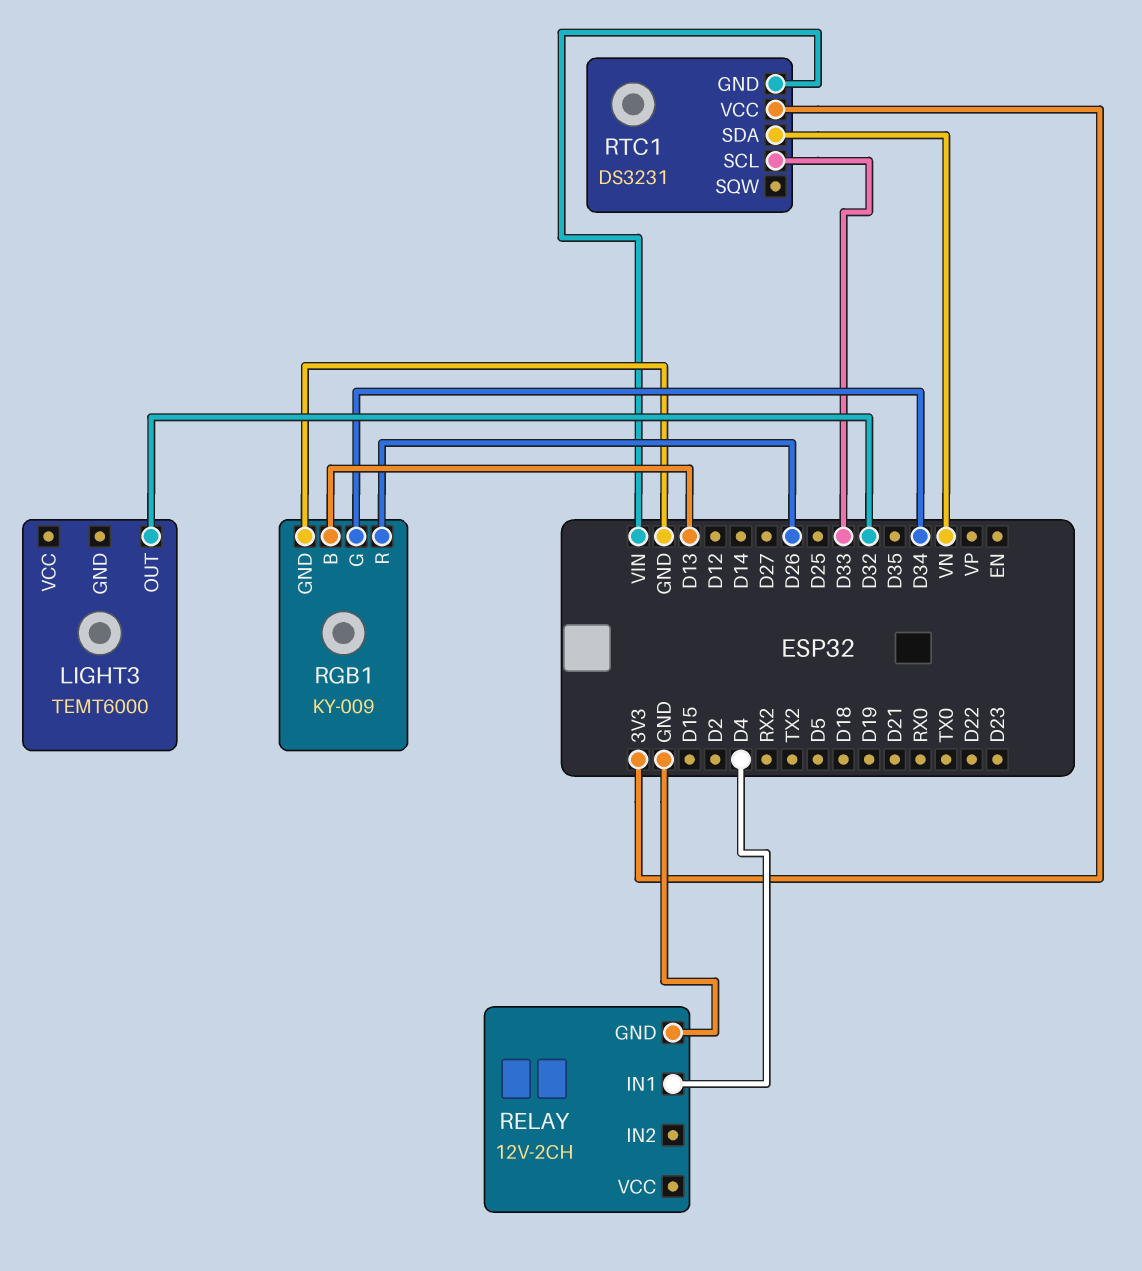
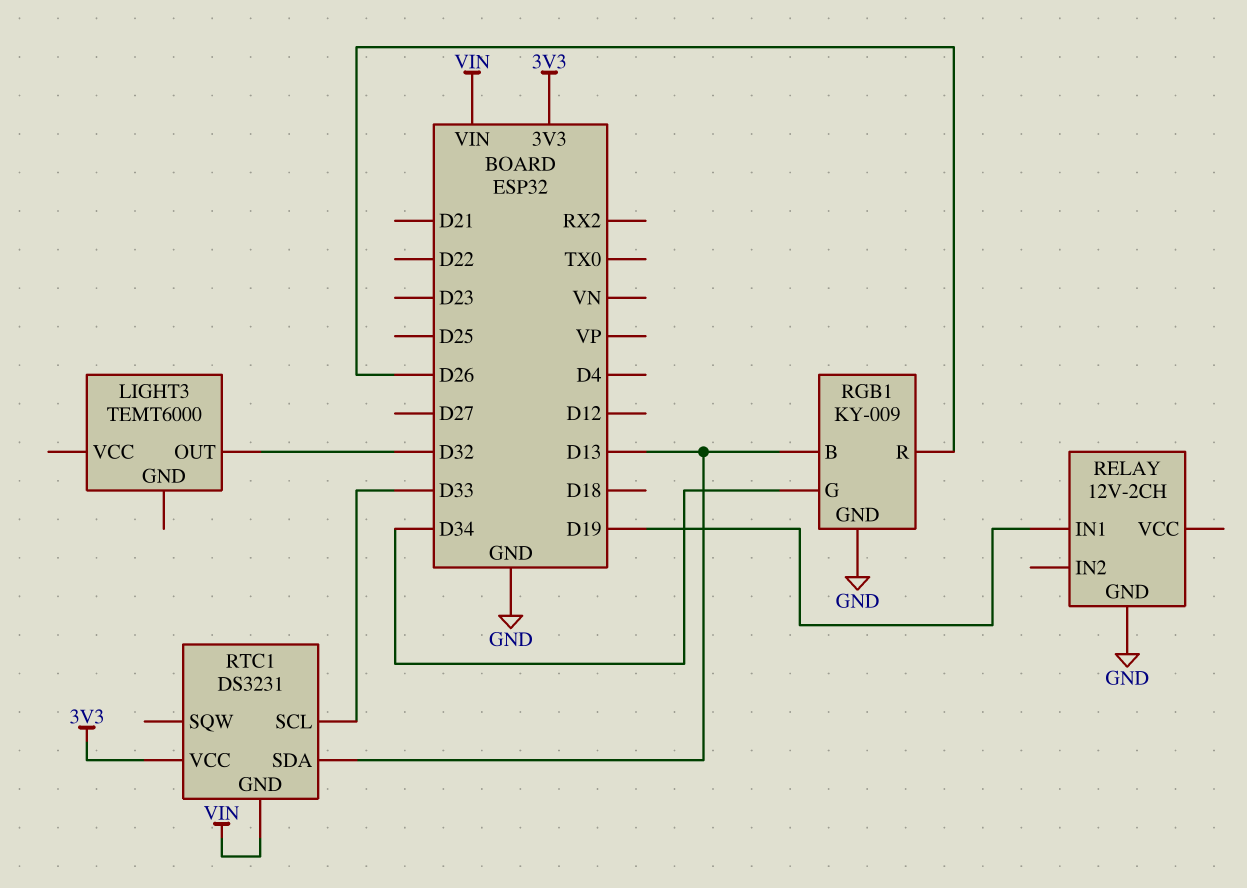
RELAY pin IN1: D4 -> D19
RTC1 pin SDA: VN -> D13

